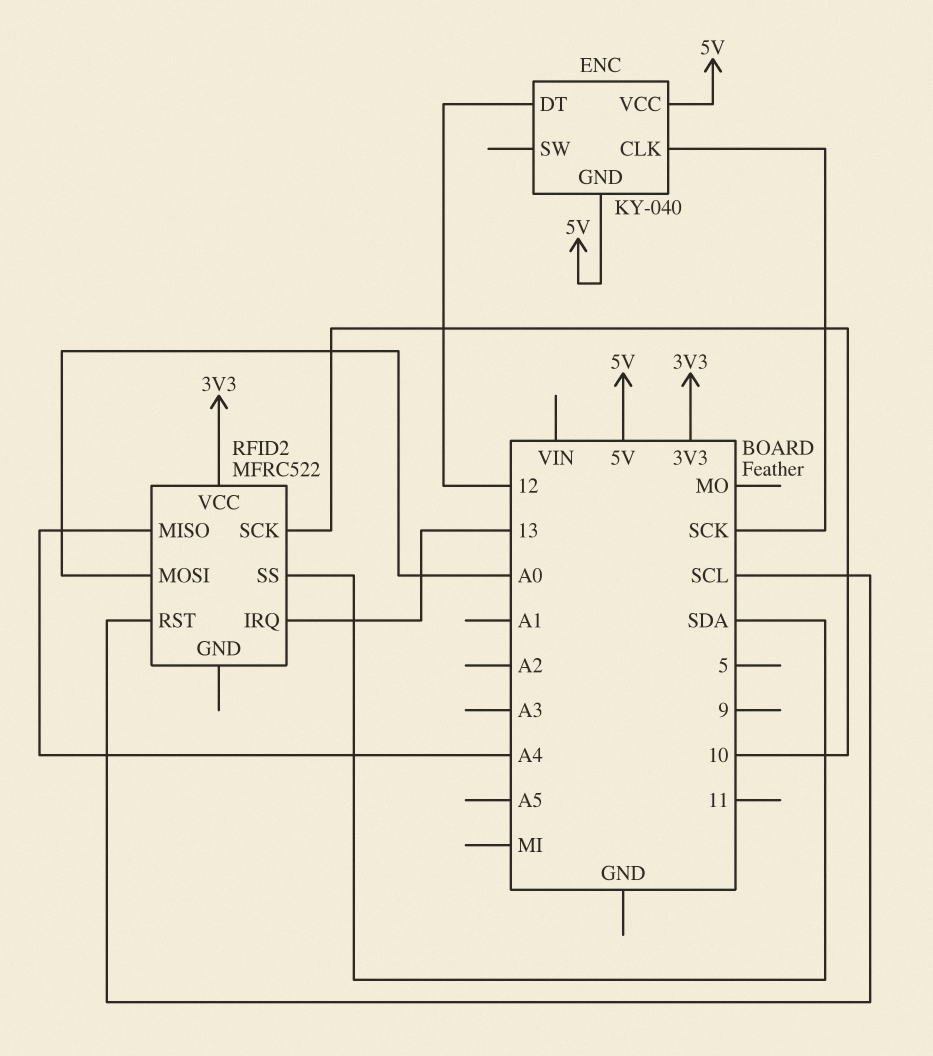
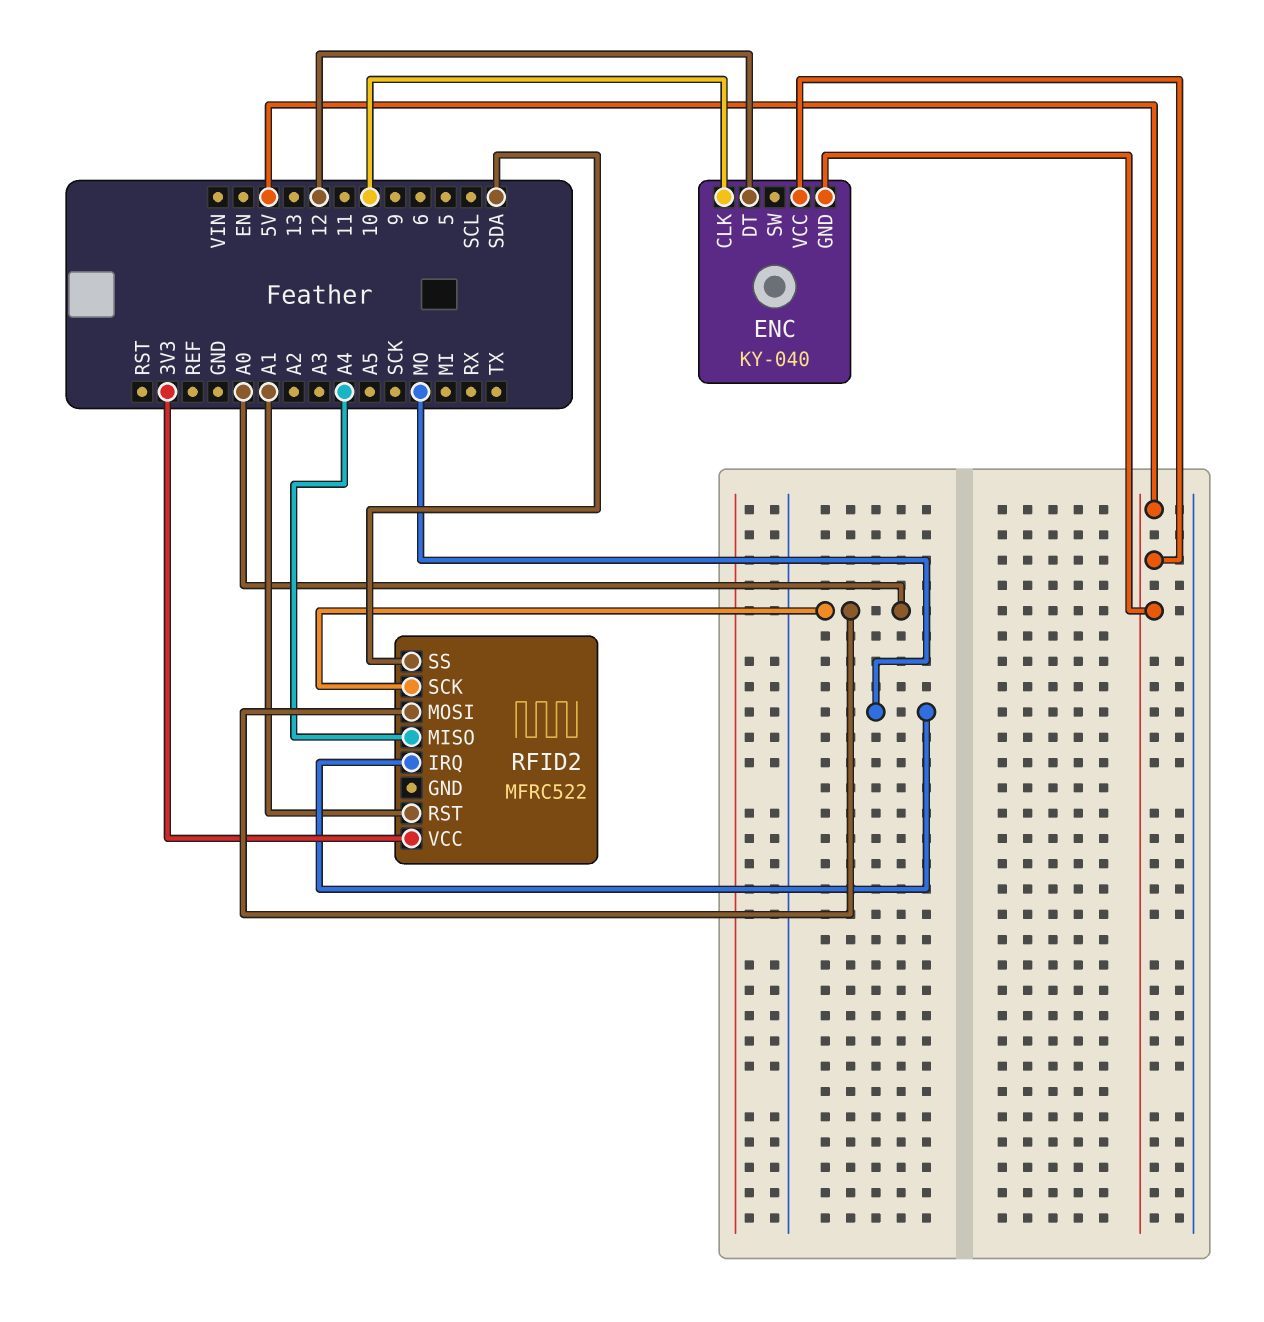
ENC pin CLK: SCK -> 10
RFID2 pin IRQ: 13 -> MO
RFID2 pin RST: SCL -> A1
RFID2 pin SCK: 10 -> A0

